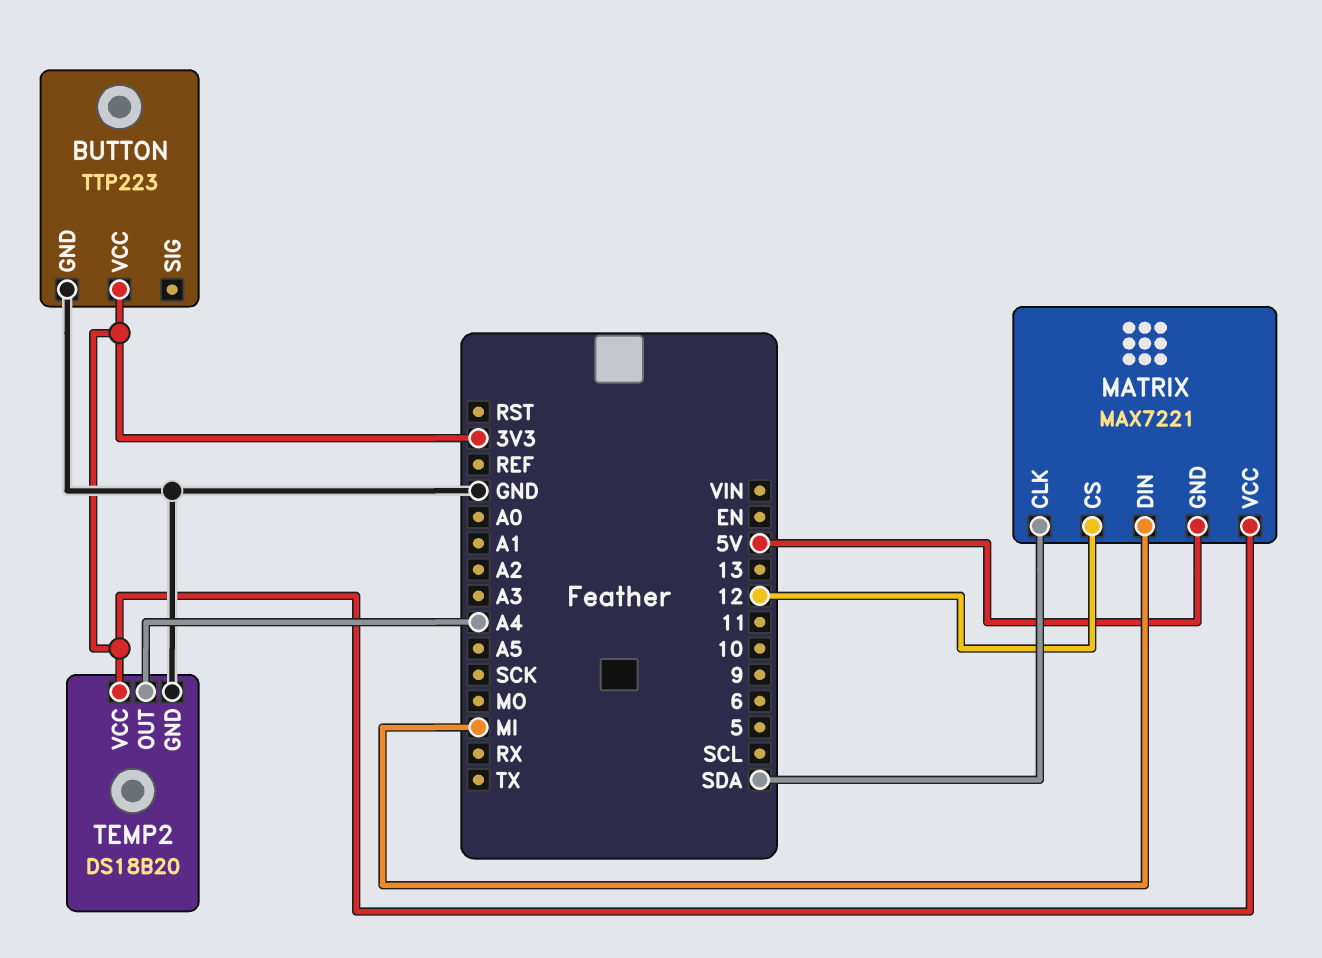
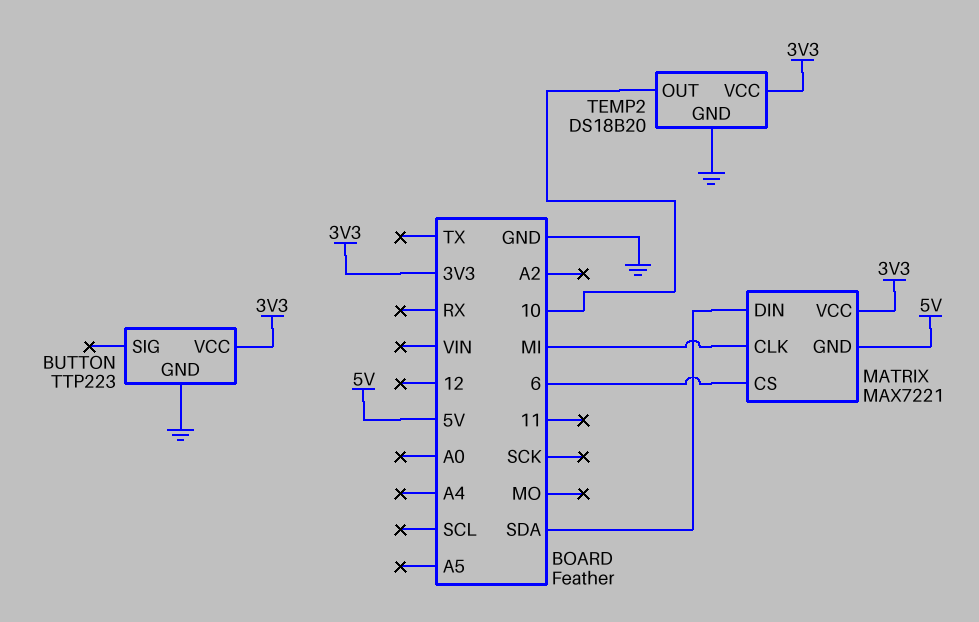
MATRIX pin CLK: SDA -> MI
MATRIX pin CS: 12 -> 6
MATRIX pin DIN: MI -> SDA
TEMP2 pin OUT: A4 -> 10

